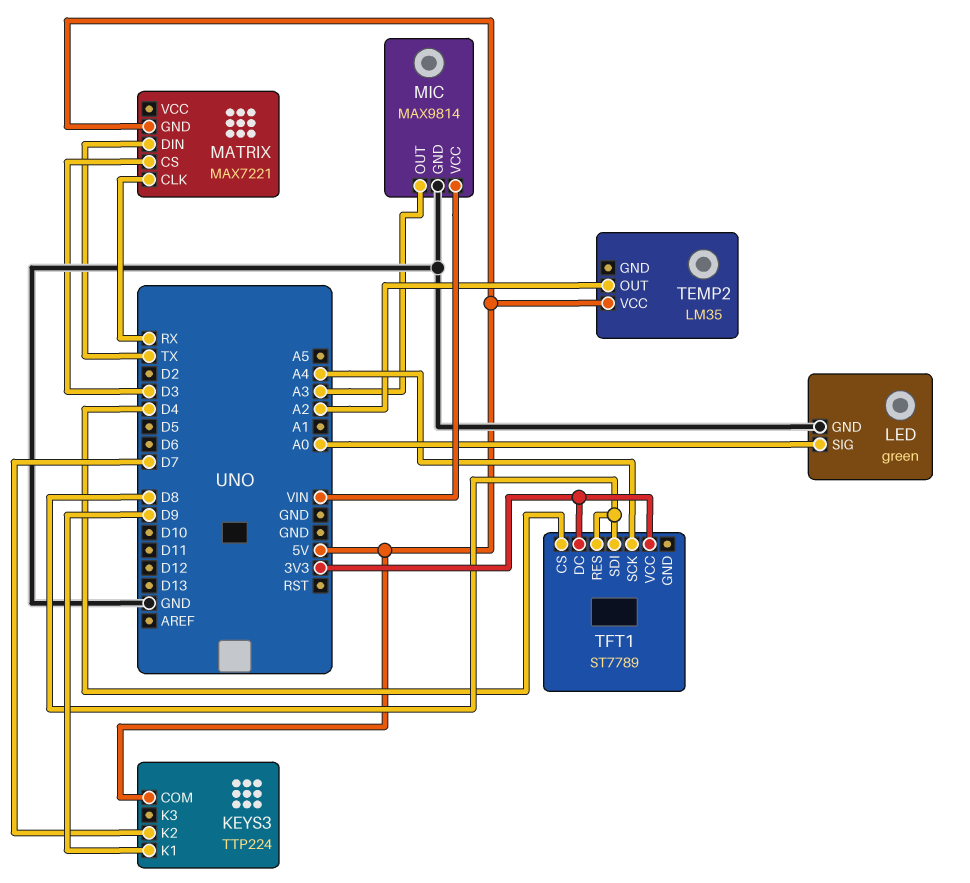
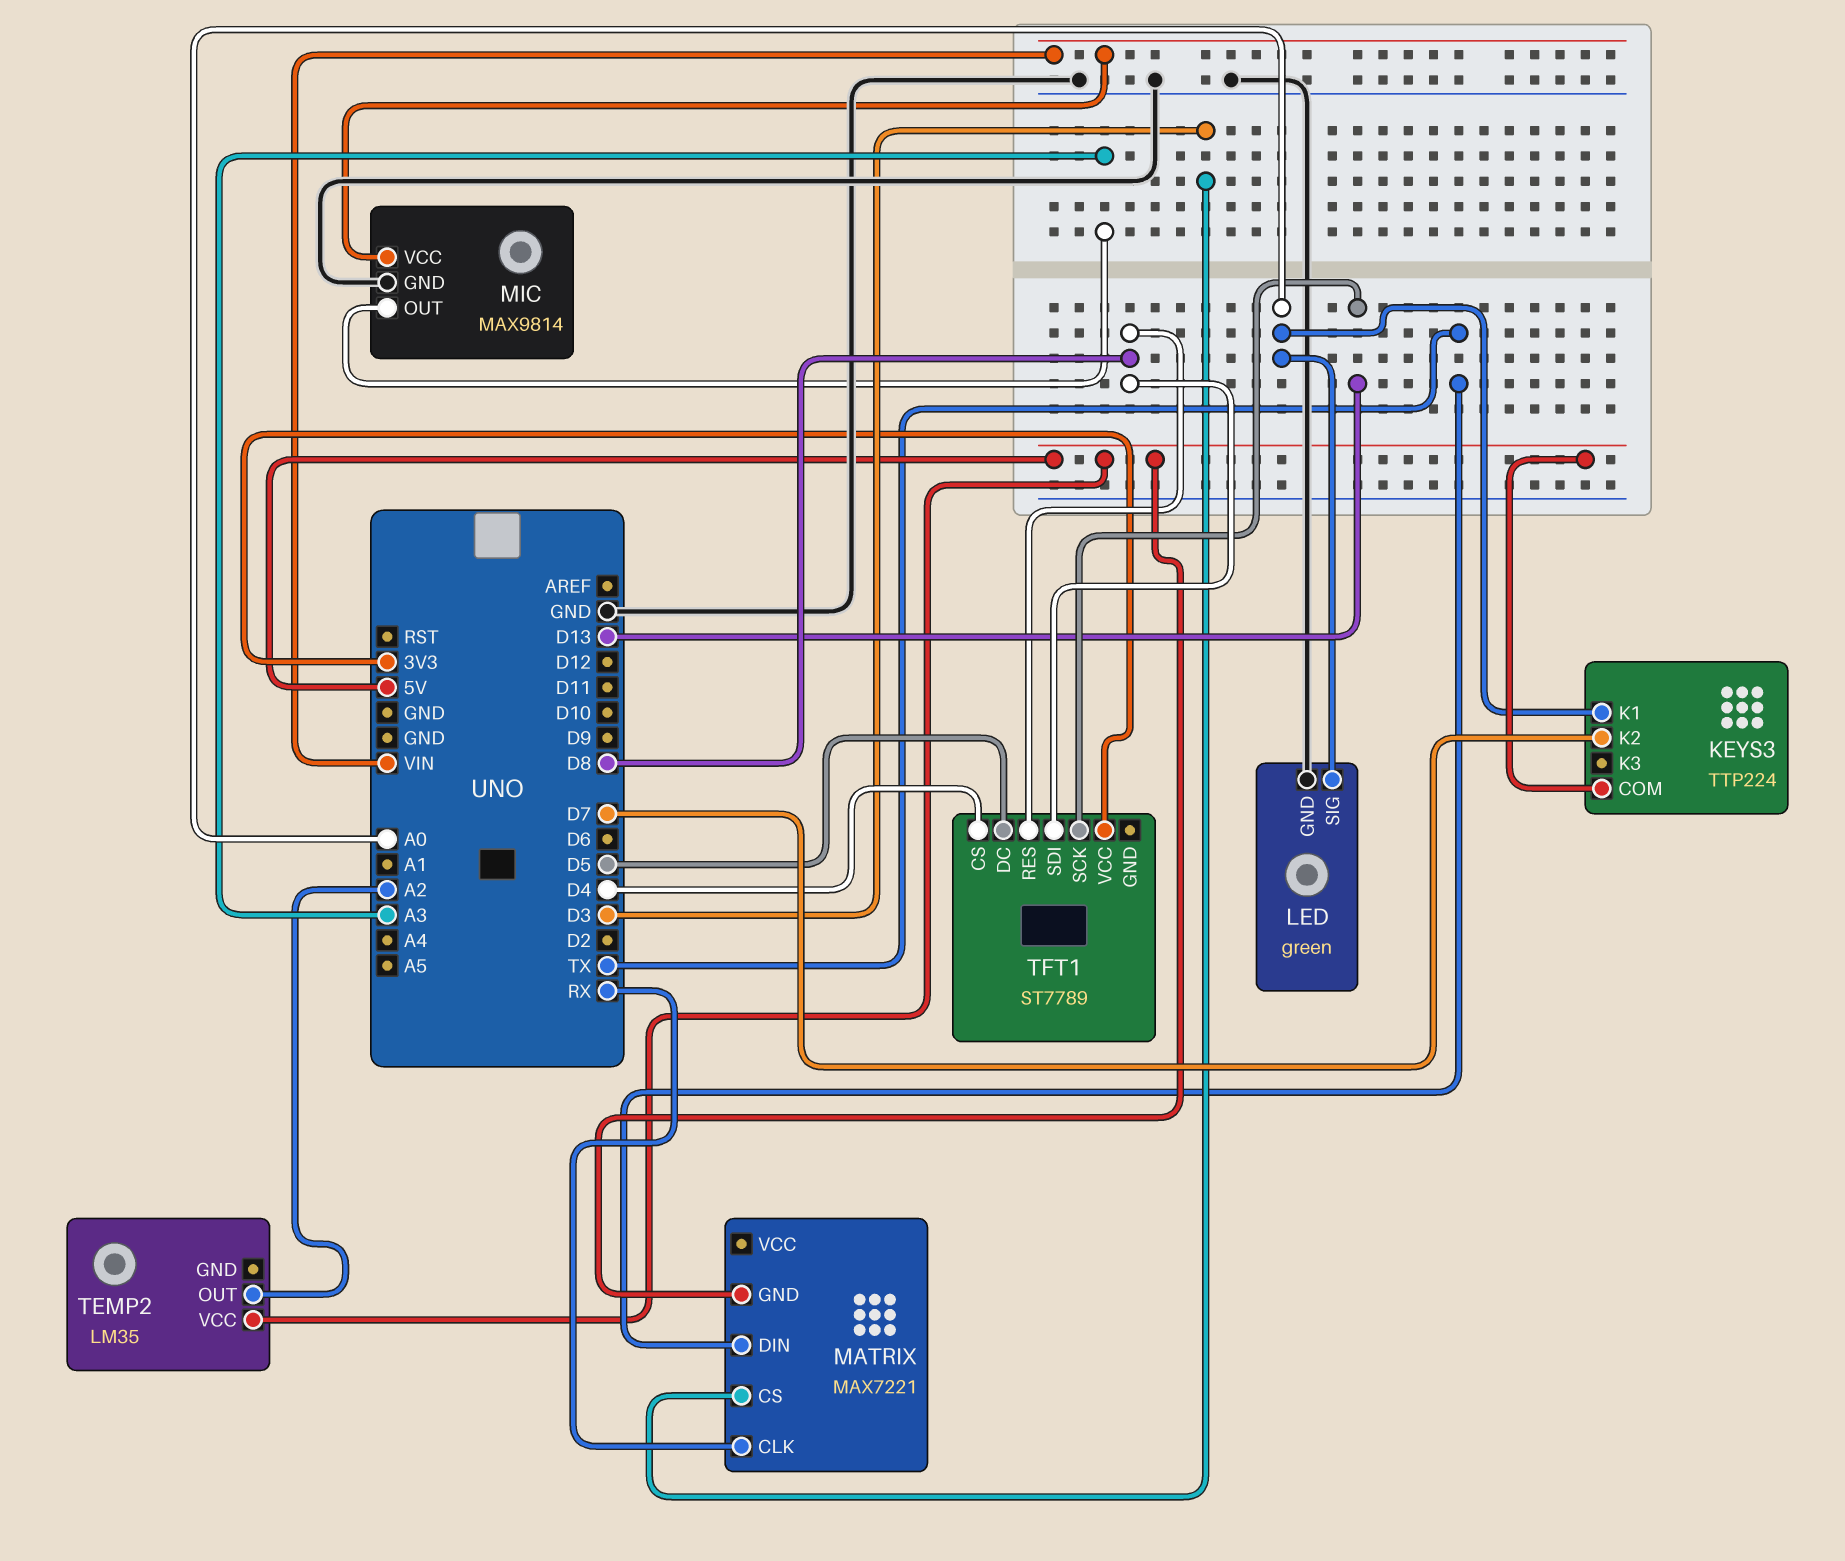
KEYS3 pin K1: D9 -> A0
TFT1 pin DC: 3V3 -> D5
TFT1 pin SCK: A4 -> D13

